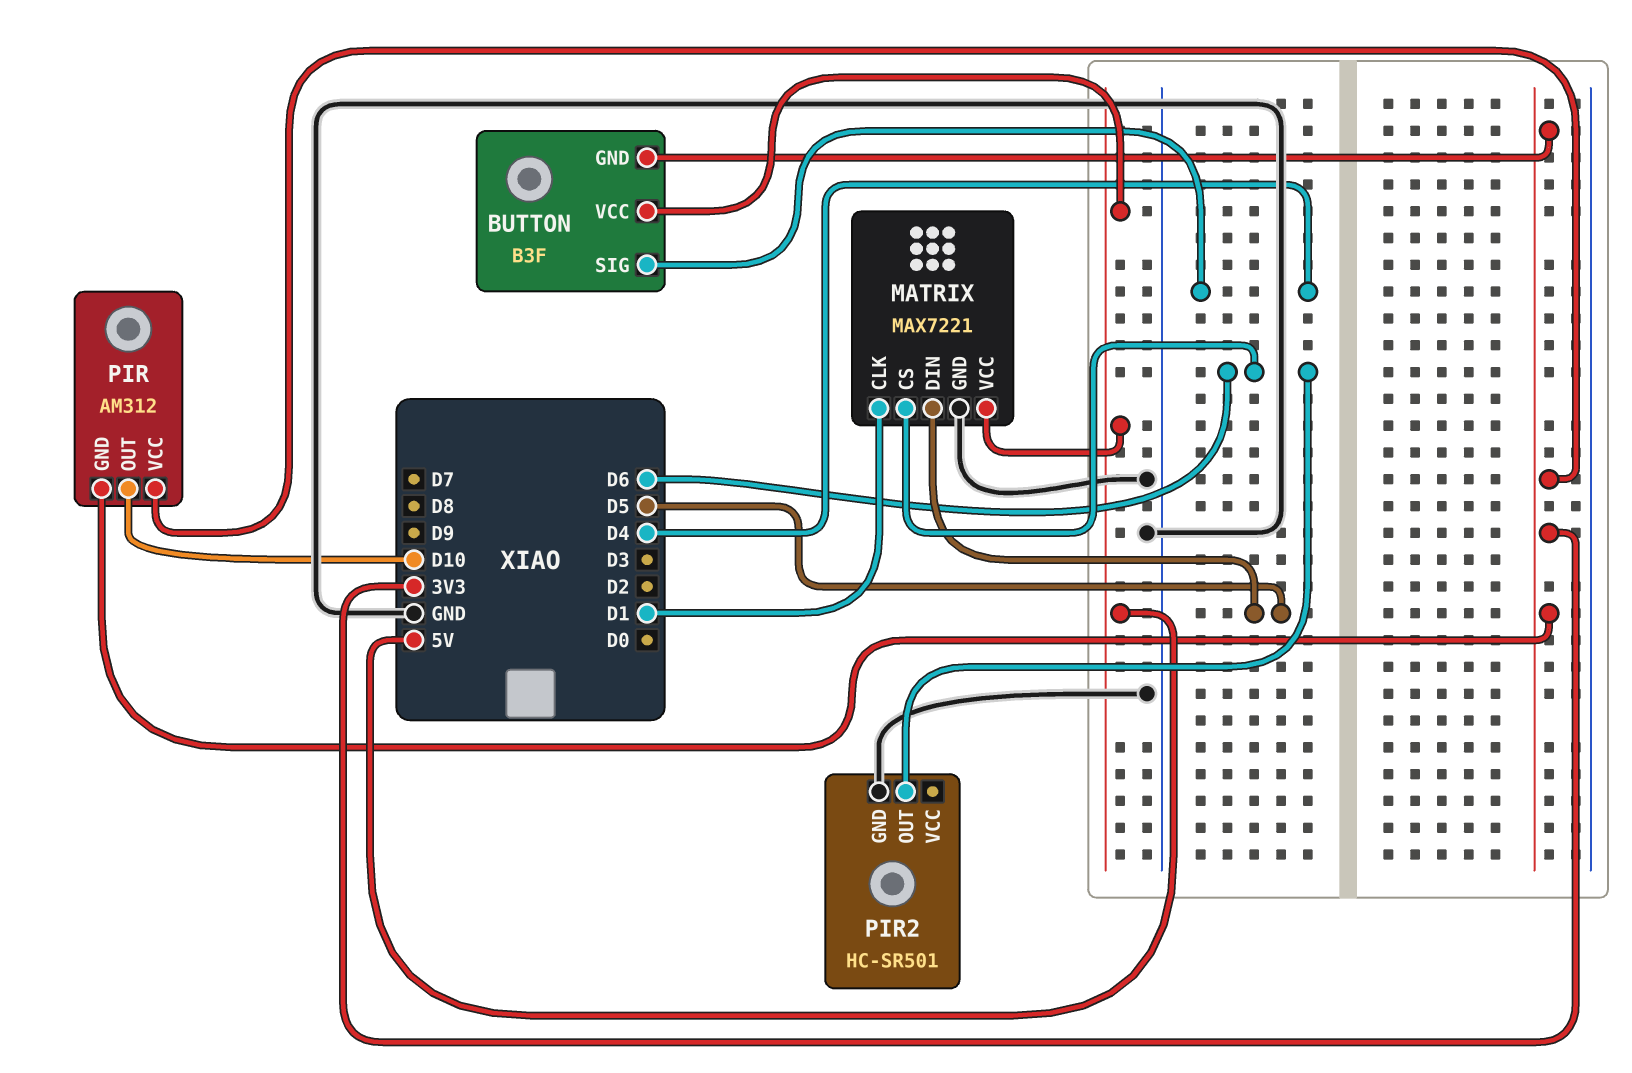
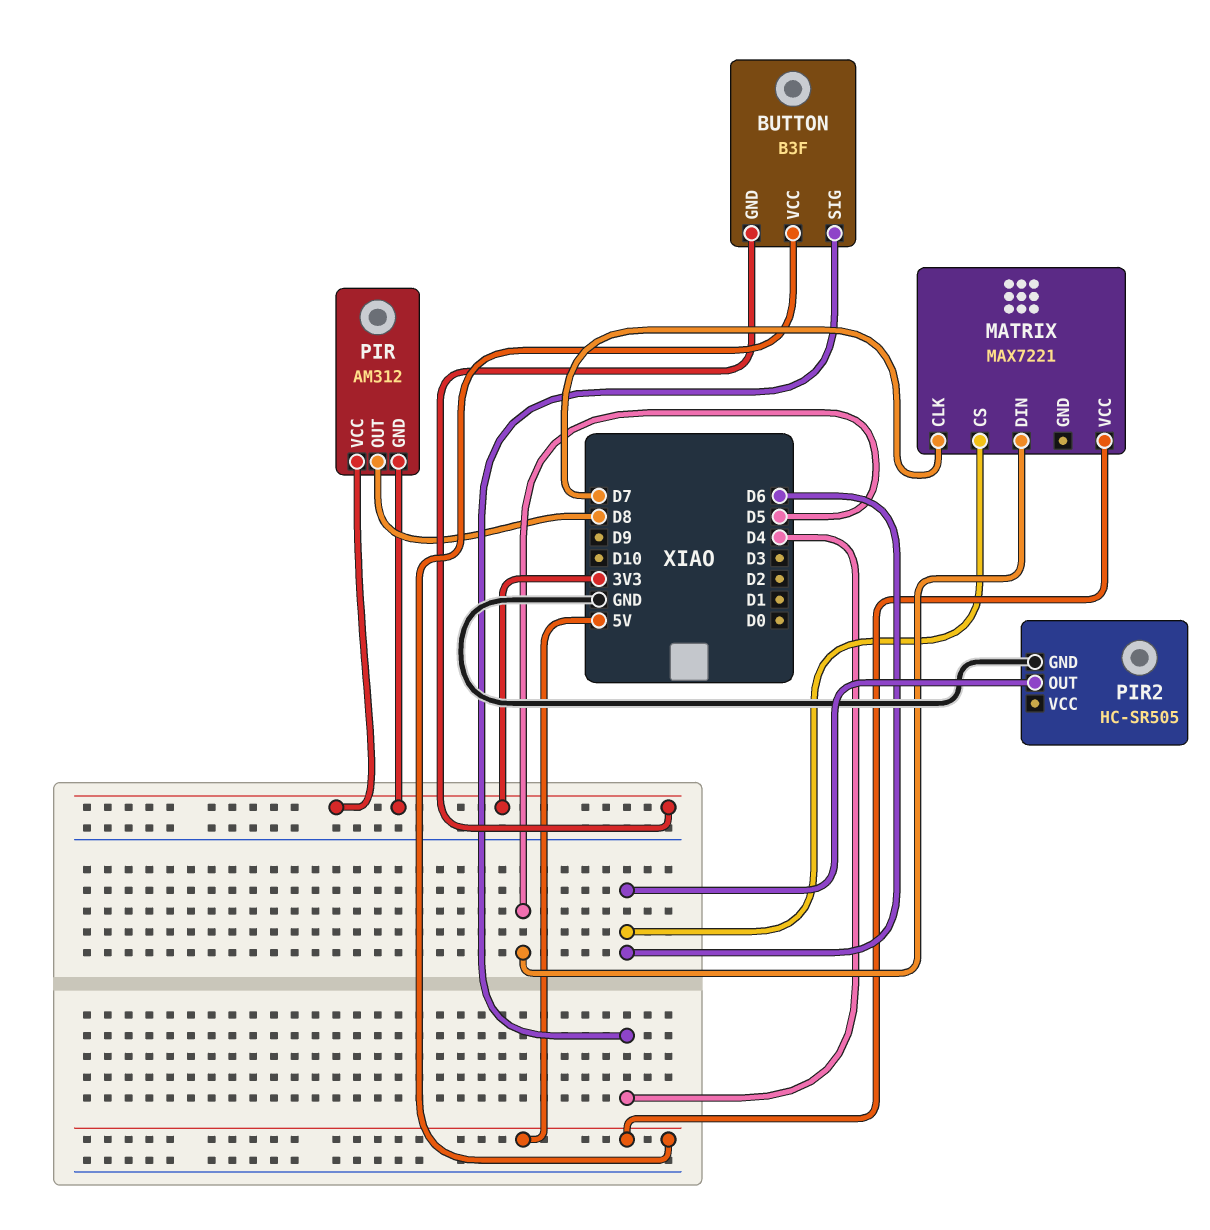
MATRIX pin CLK: D1 -> D7
MATRIX pin GND: GND -> none
PIR pin OUT: D10 -> D8
PIR2: HC-SR501 -> HC-SR505

